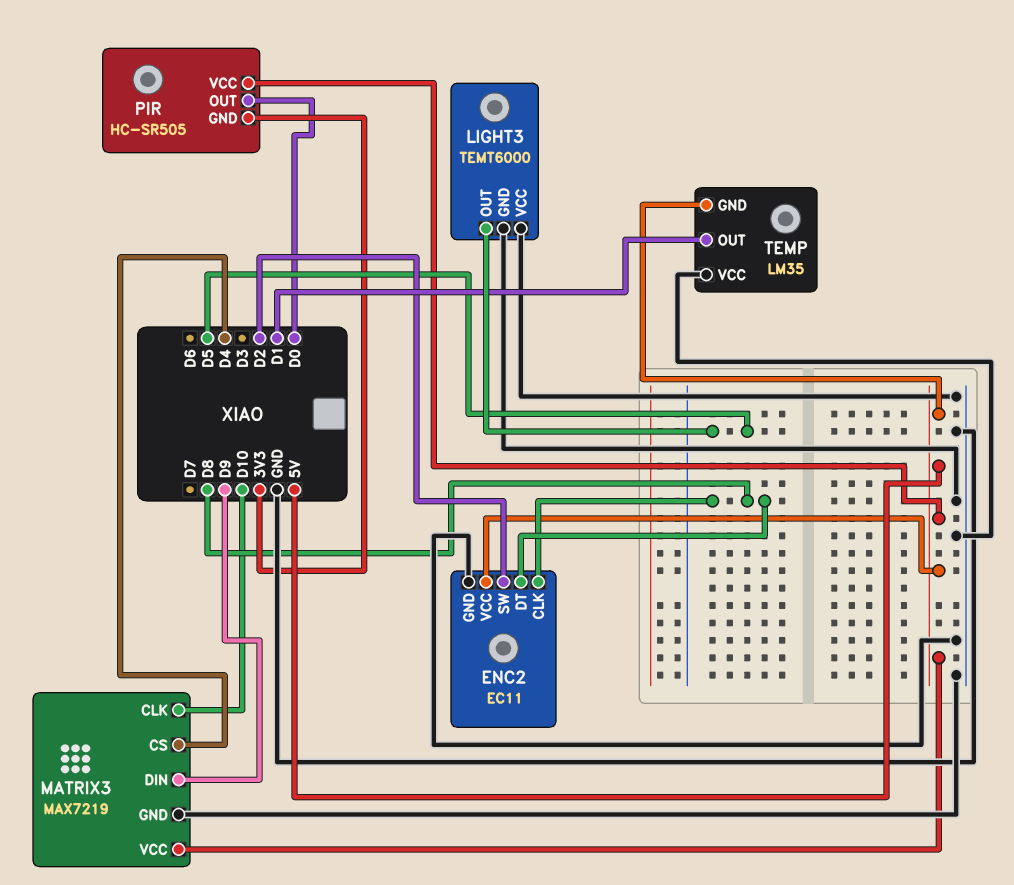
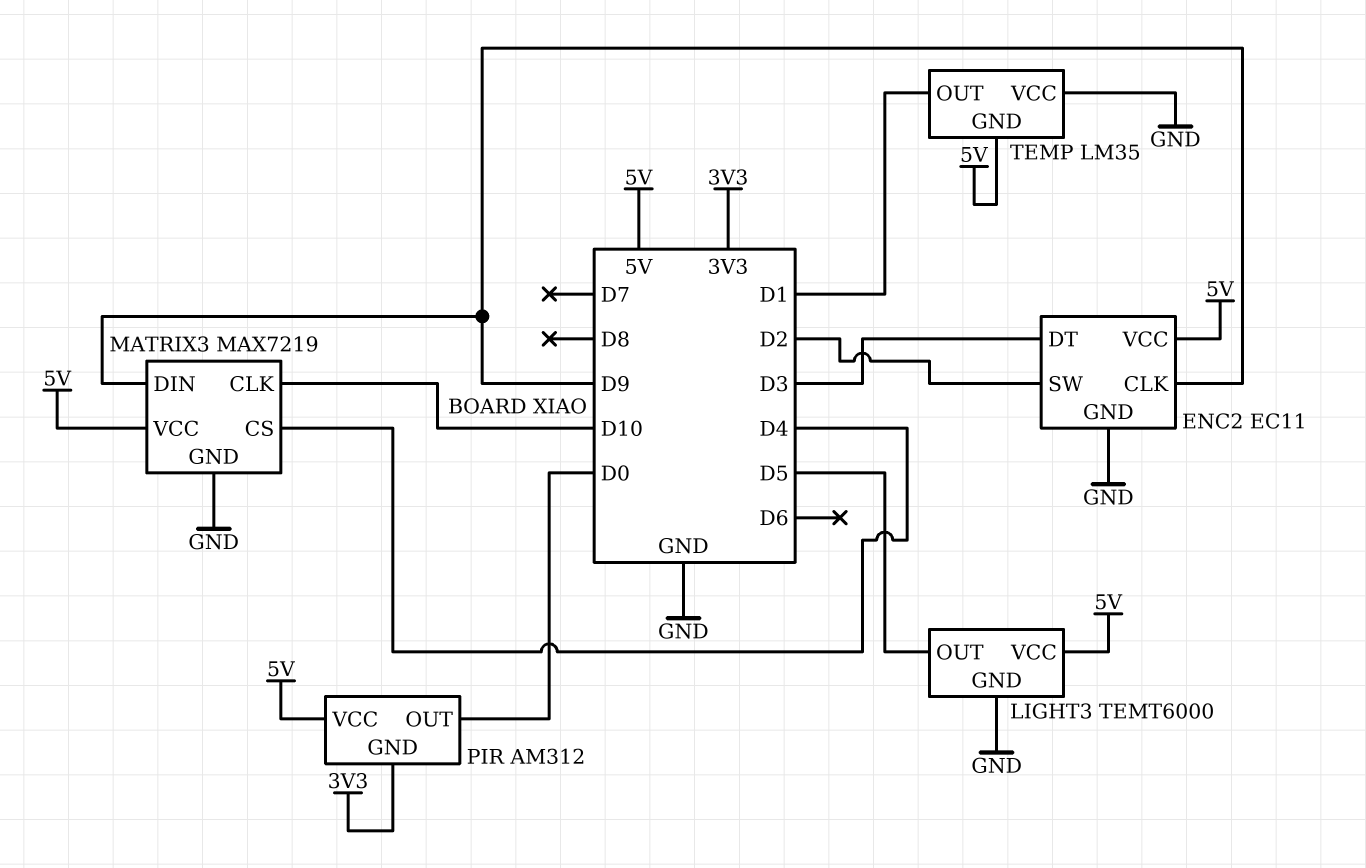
ENC2 pin CLK: D8 -> D9
ENC2 pin DT: D8 -> D3
LIGHT3 pin VCC: GND -> 5V
PIR: HC-SR505 -> AM312

